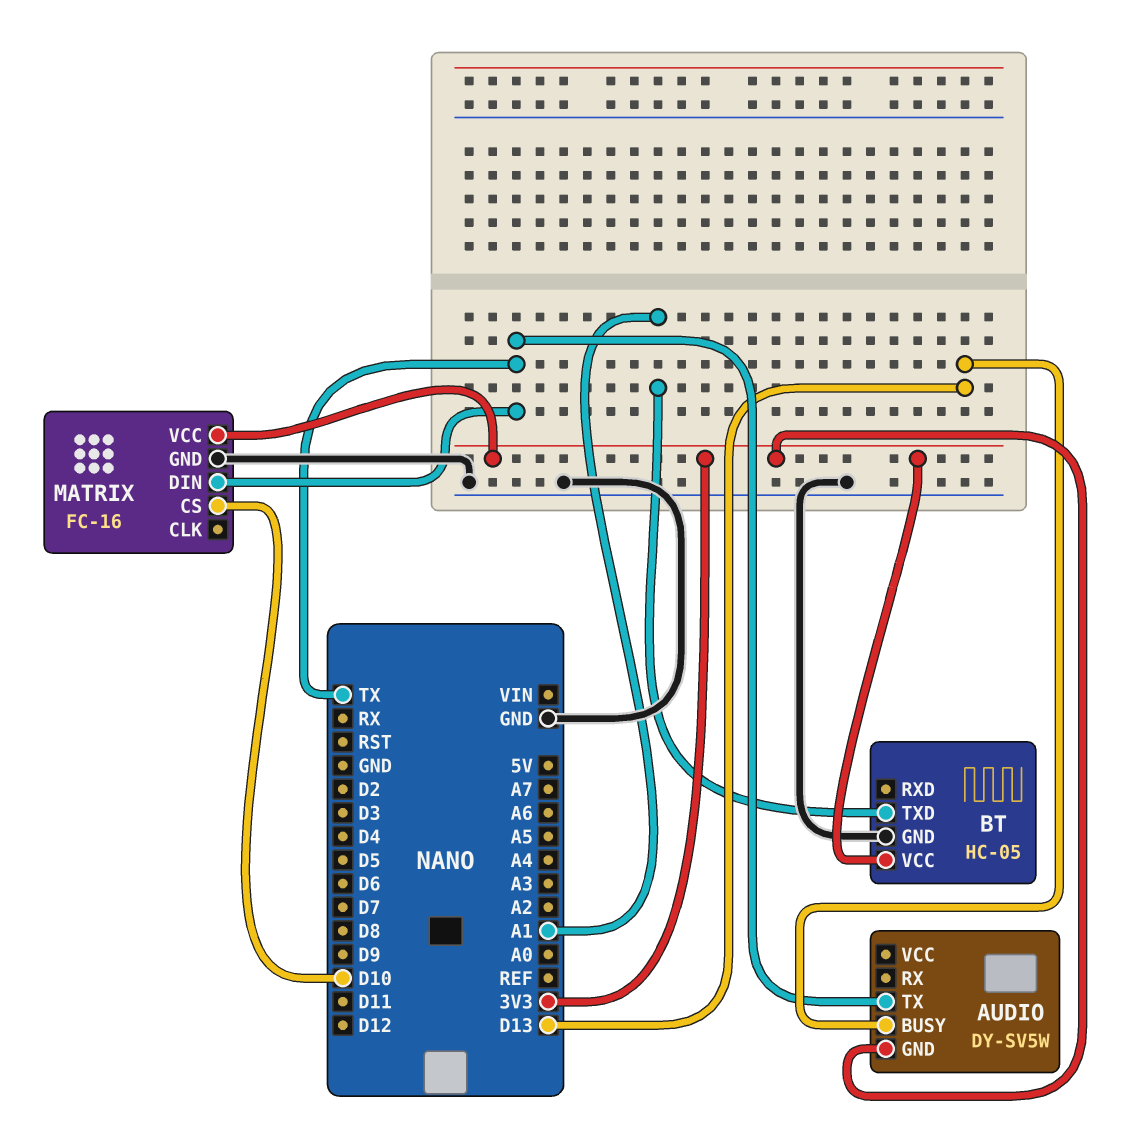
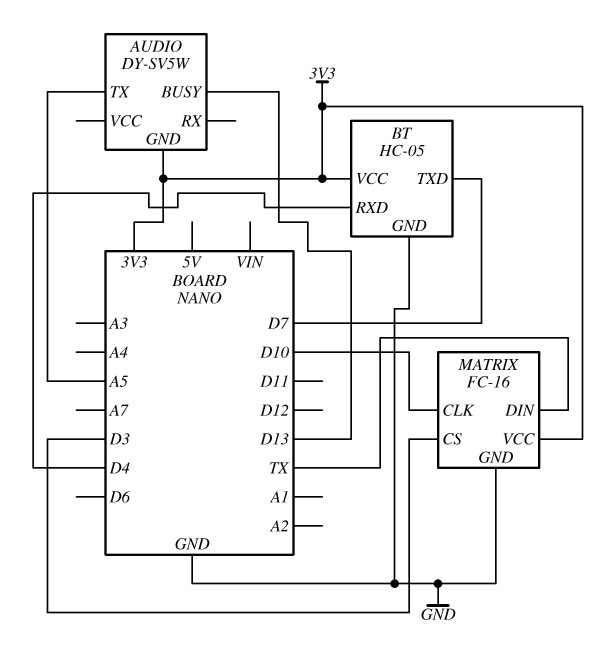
AUDIO pin TX: TX -> A5
BT pin RXD: none -> D4
BT pin TXD: A1 -> D7
MATRIX pin CLK: none -> D10
MATRIX pin CS: D10 -> D3

